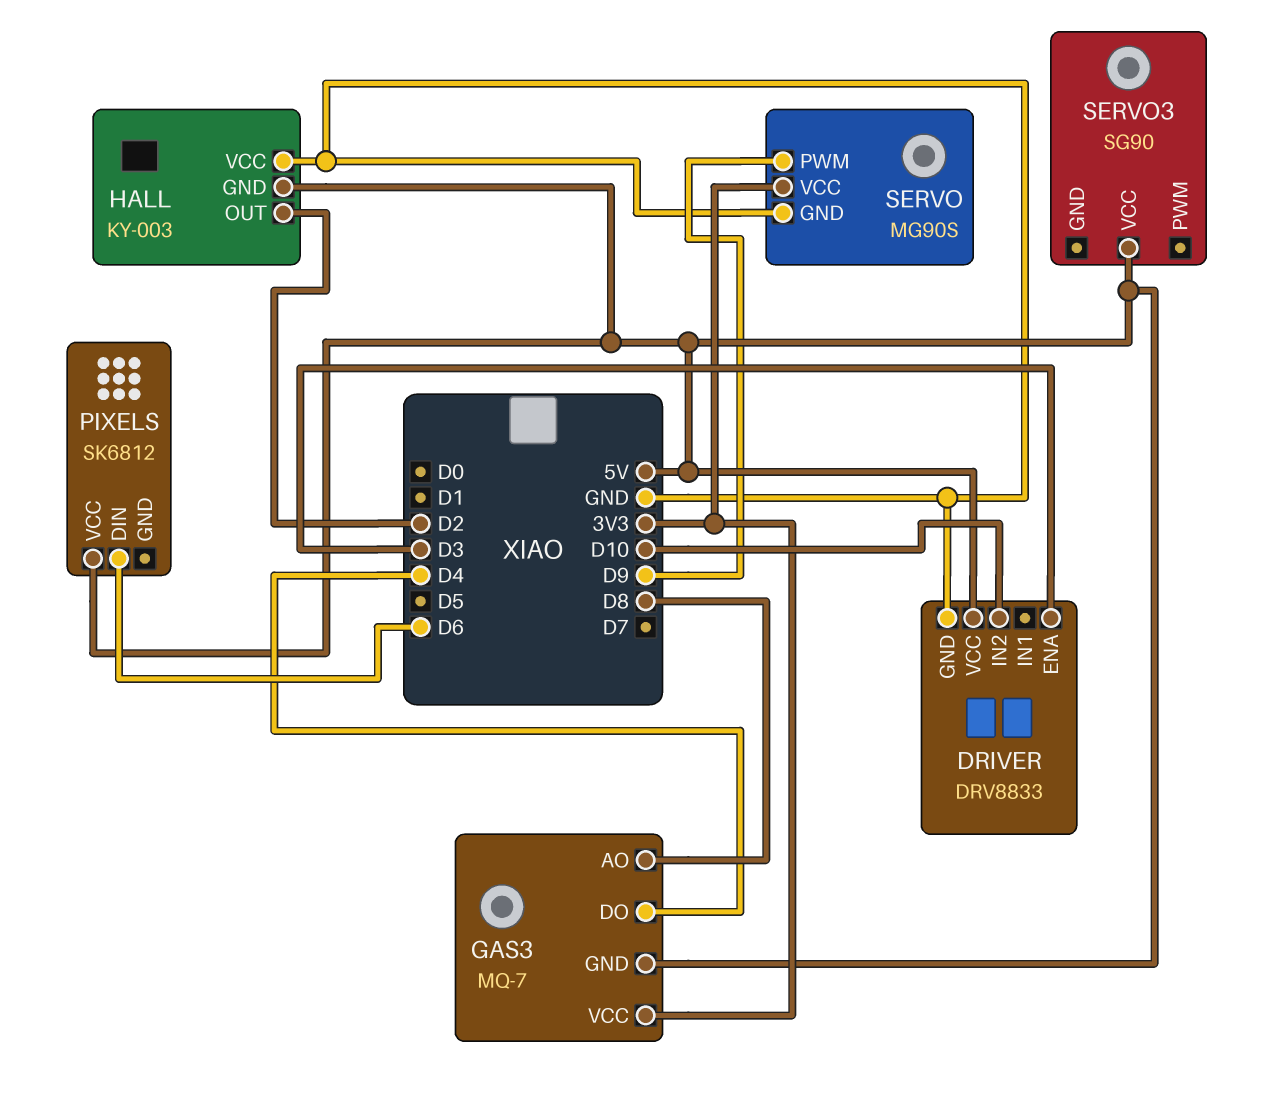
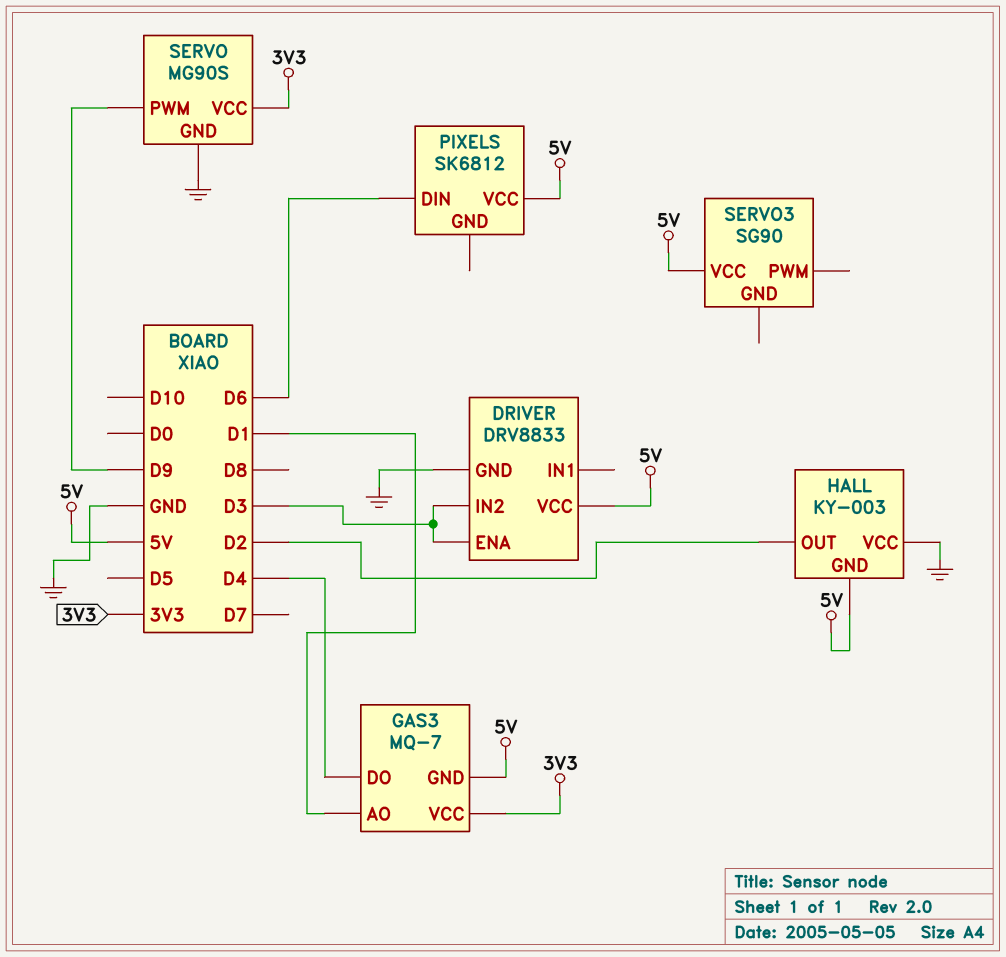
DRIVER pin IN2: D10 -> D3
GAS3 pin AO: D8 -> D1

